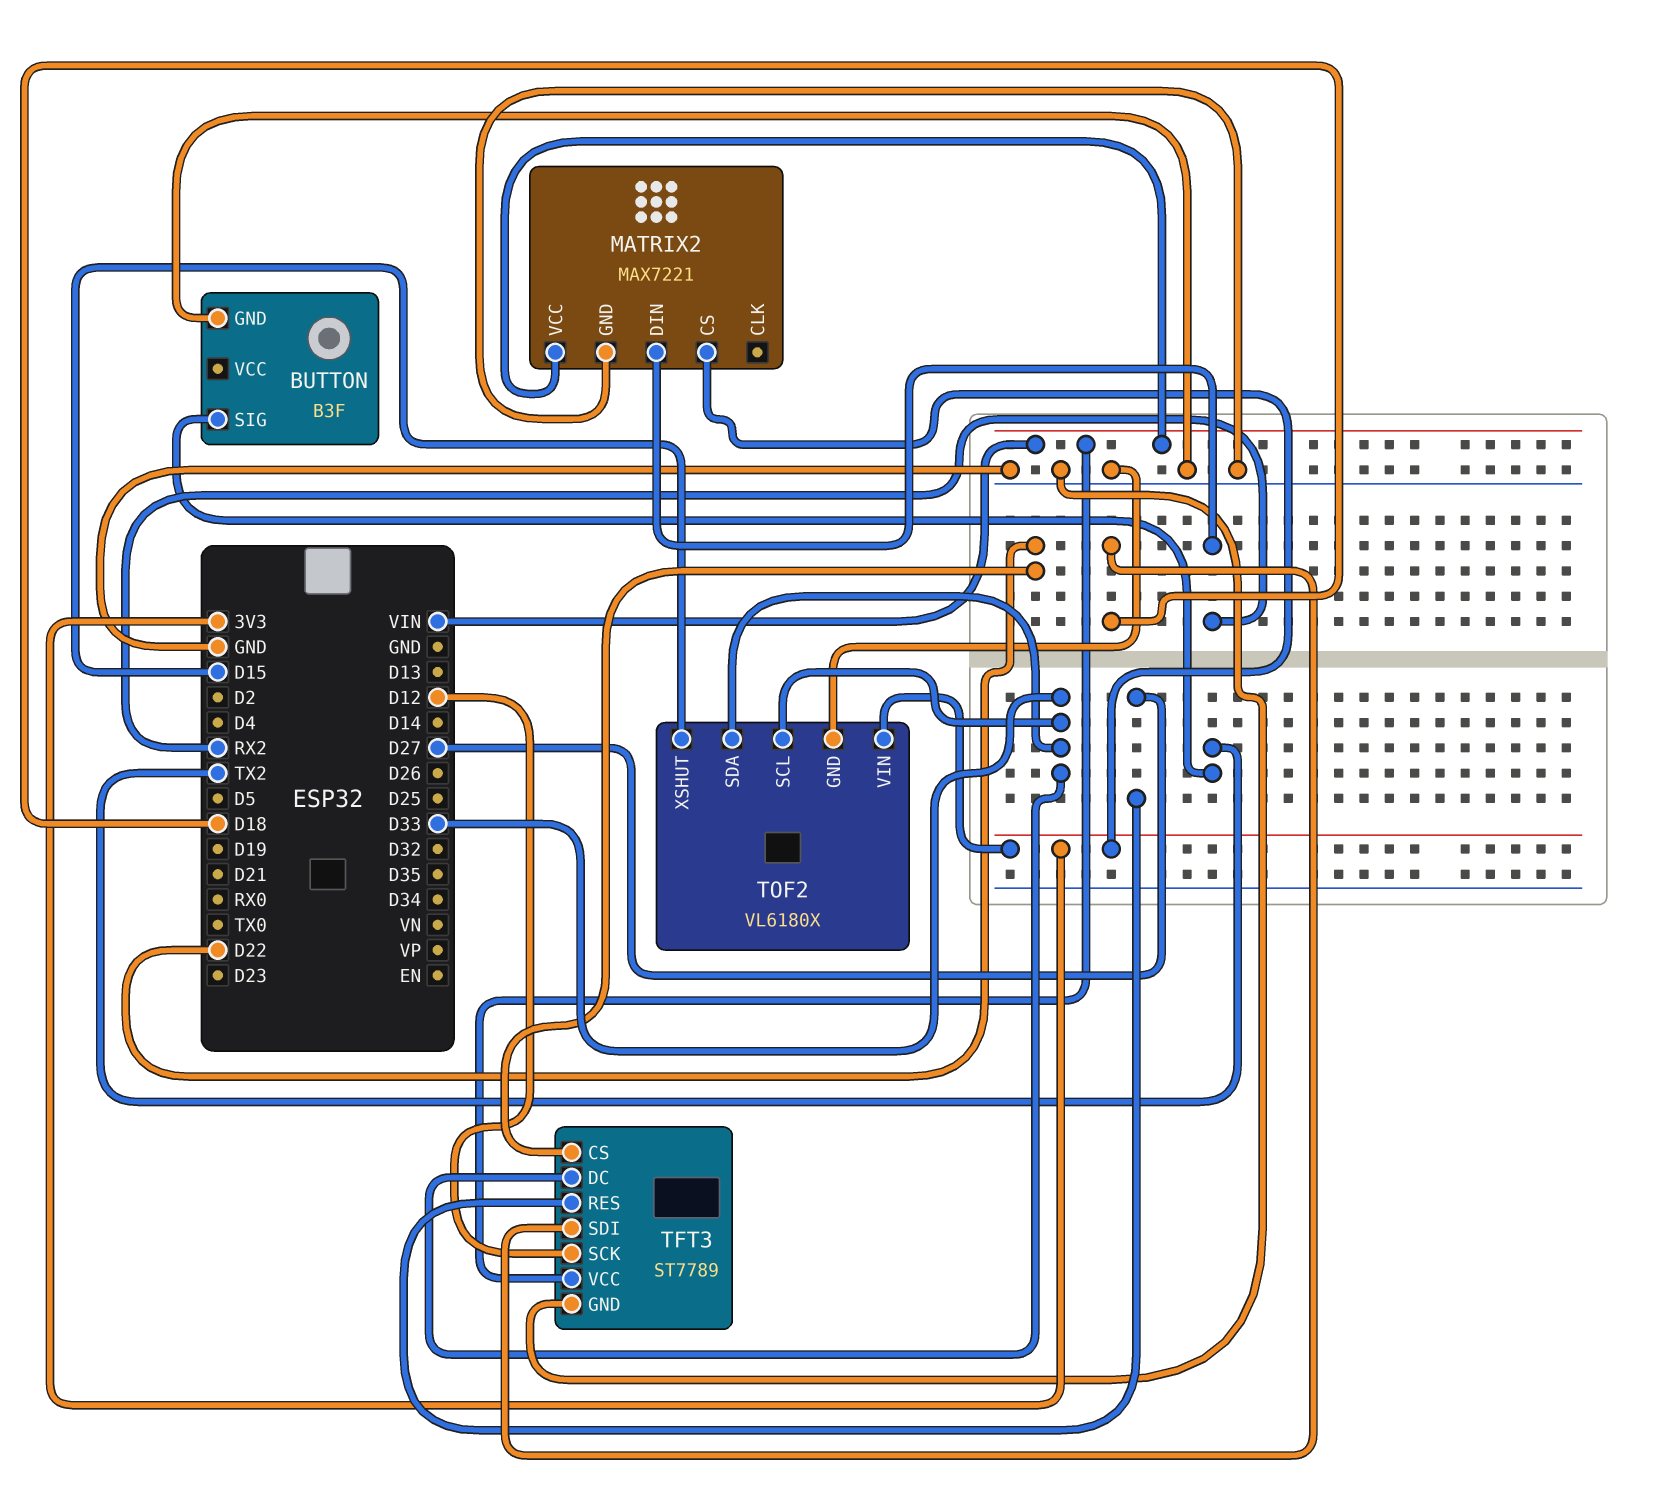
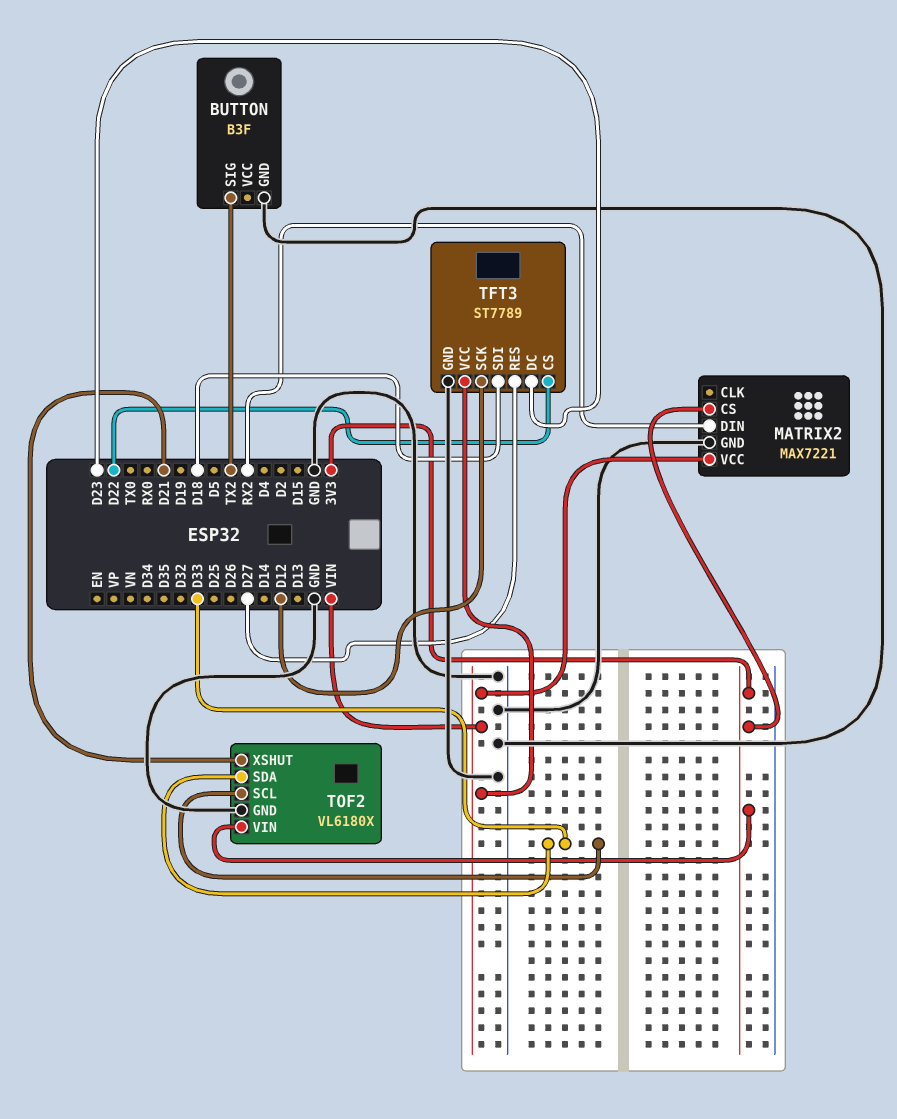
TFT3 pin DC: D33 -> D23
TOF2 pin XSHUT: D15 -> D21

